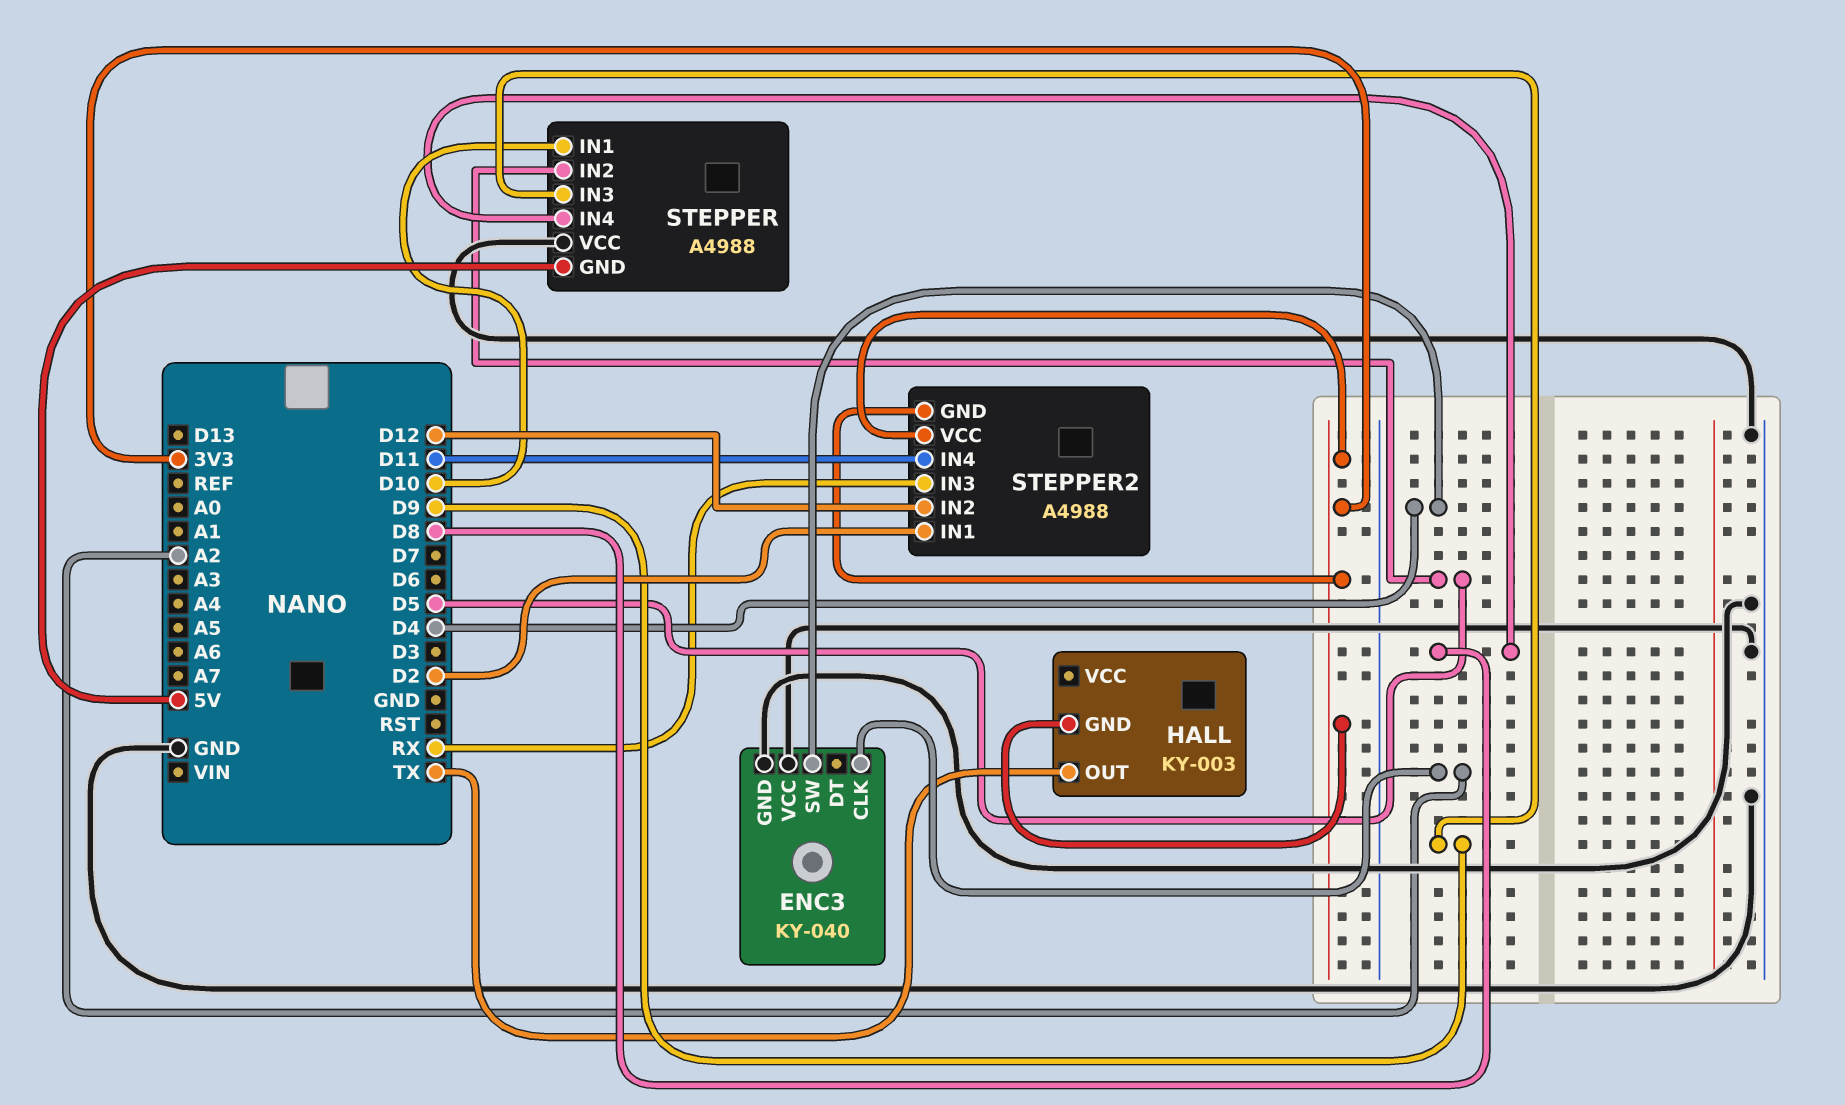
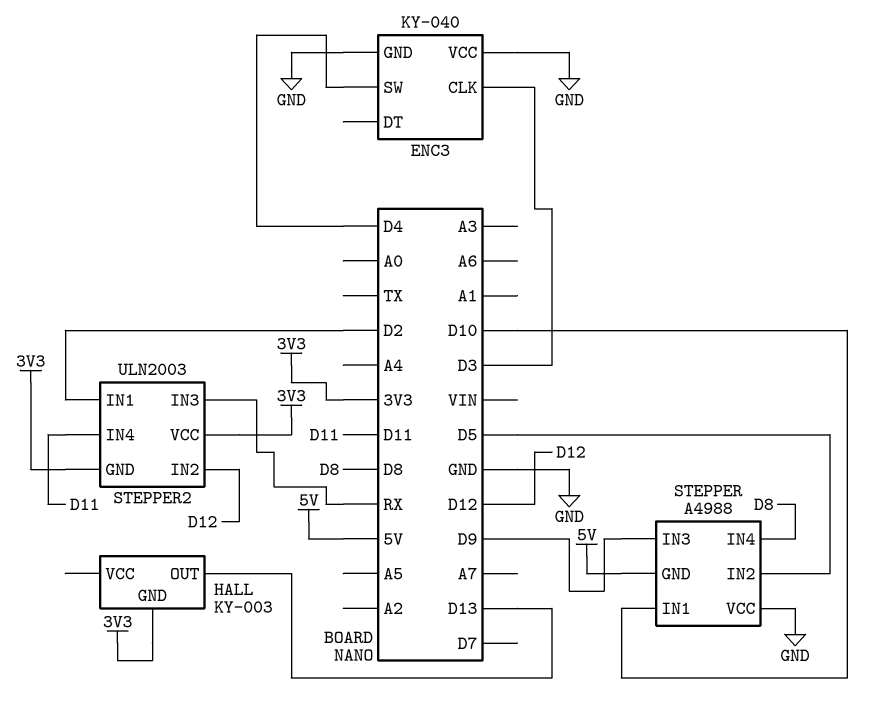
ENC3 pin CLK: A2 -> D3
HALL pin OUT: TX -> D13
STEPPER2: A4988 -> ULN2003

